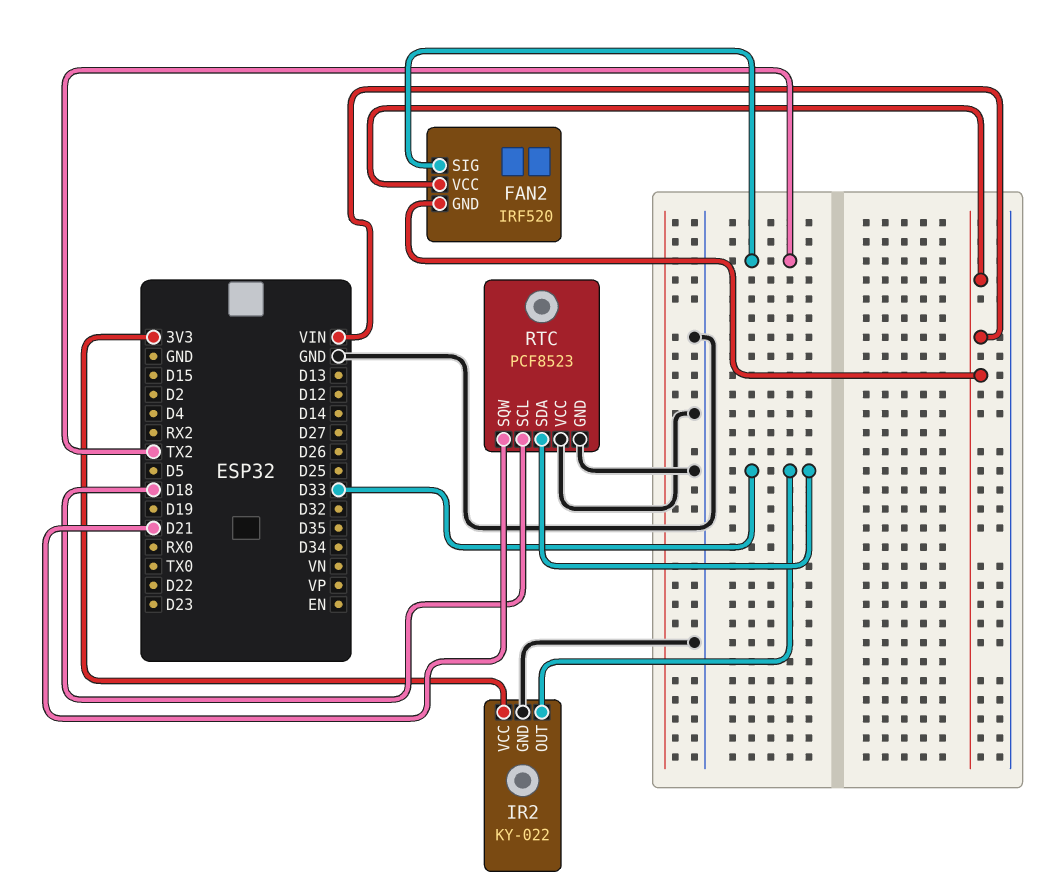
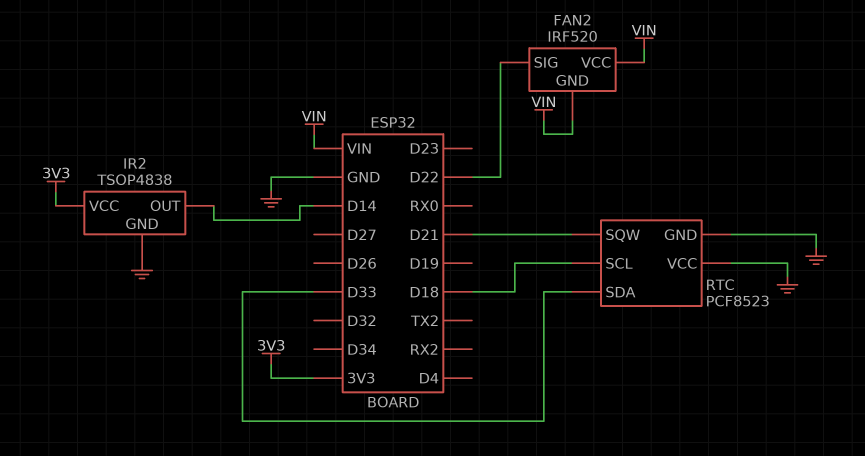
FAN2 pin SIG: TX2 -> D22
IR2: KY-022 -> TSOP4838
IR2 pin OUT: D33 -> D14

